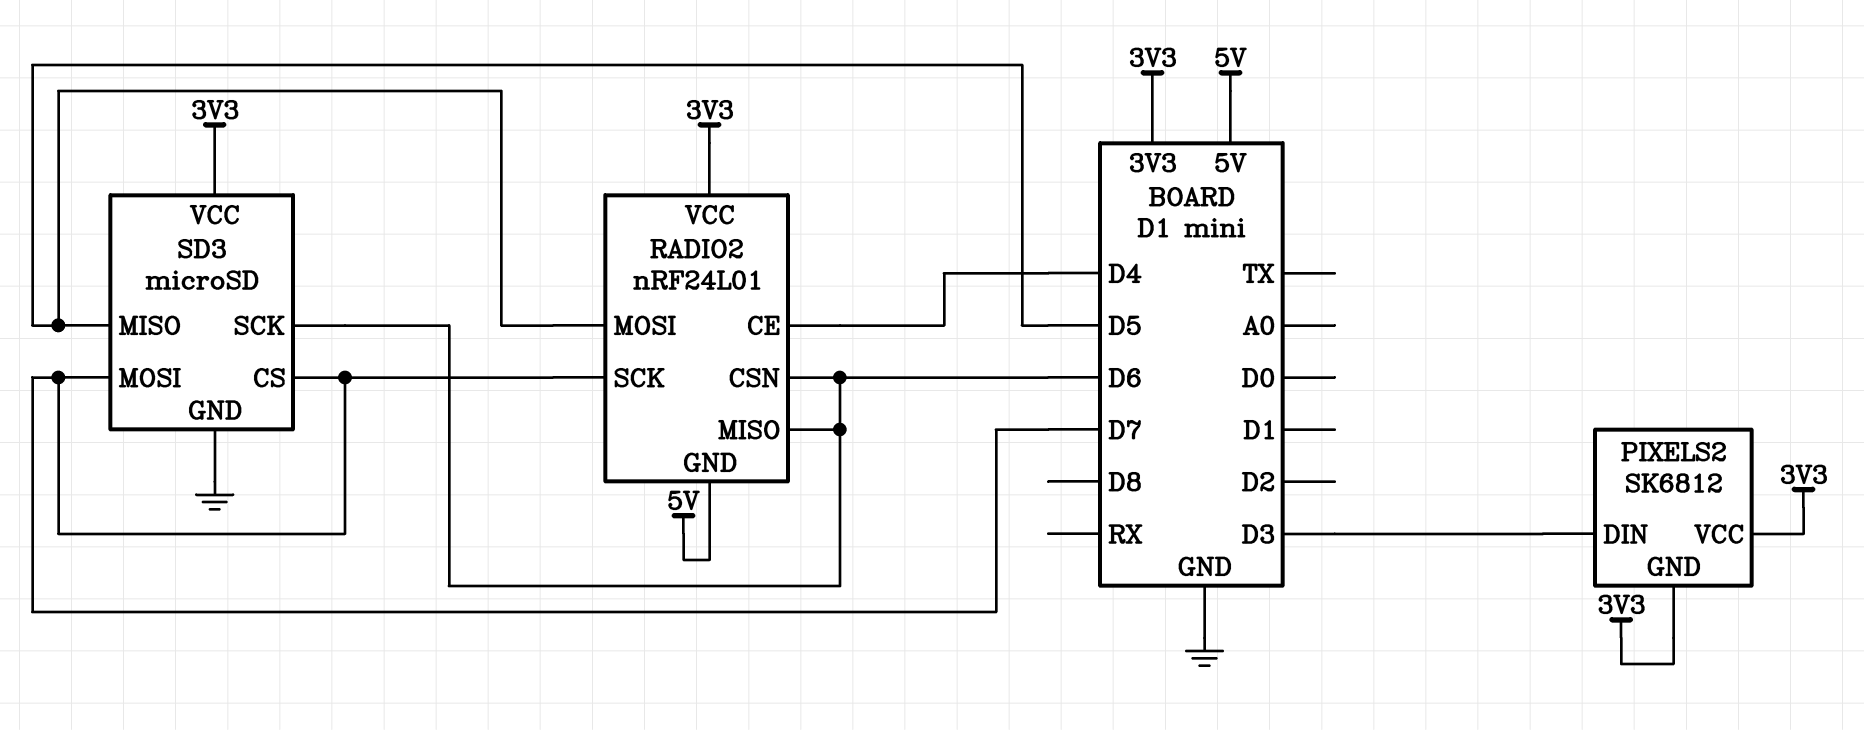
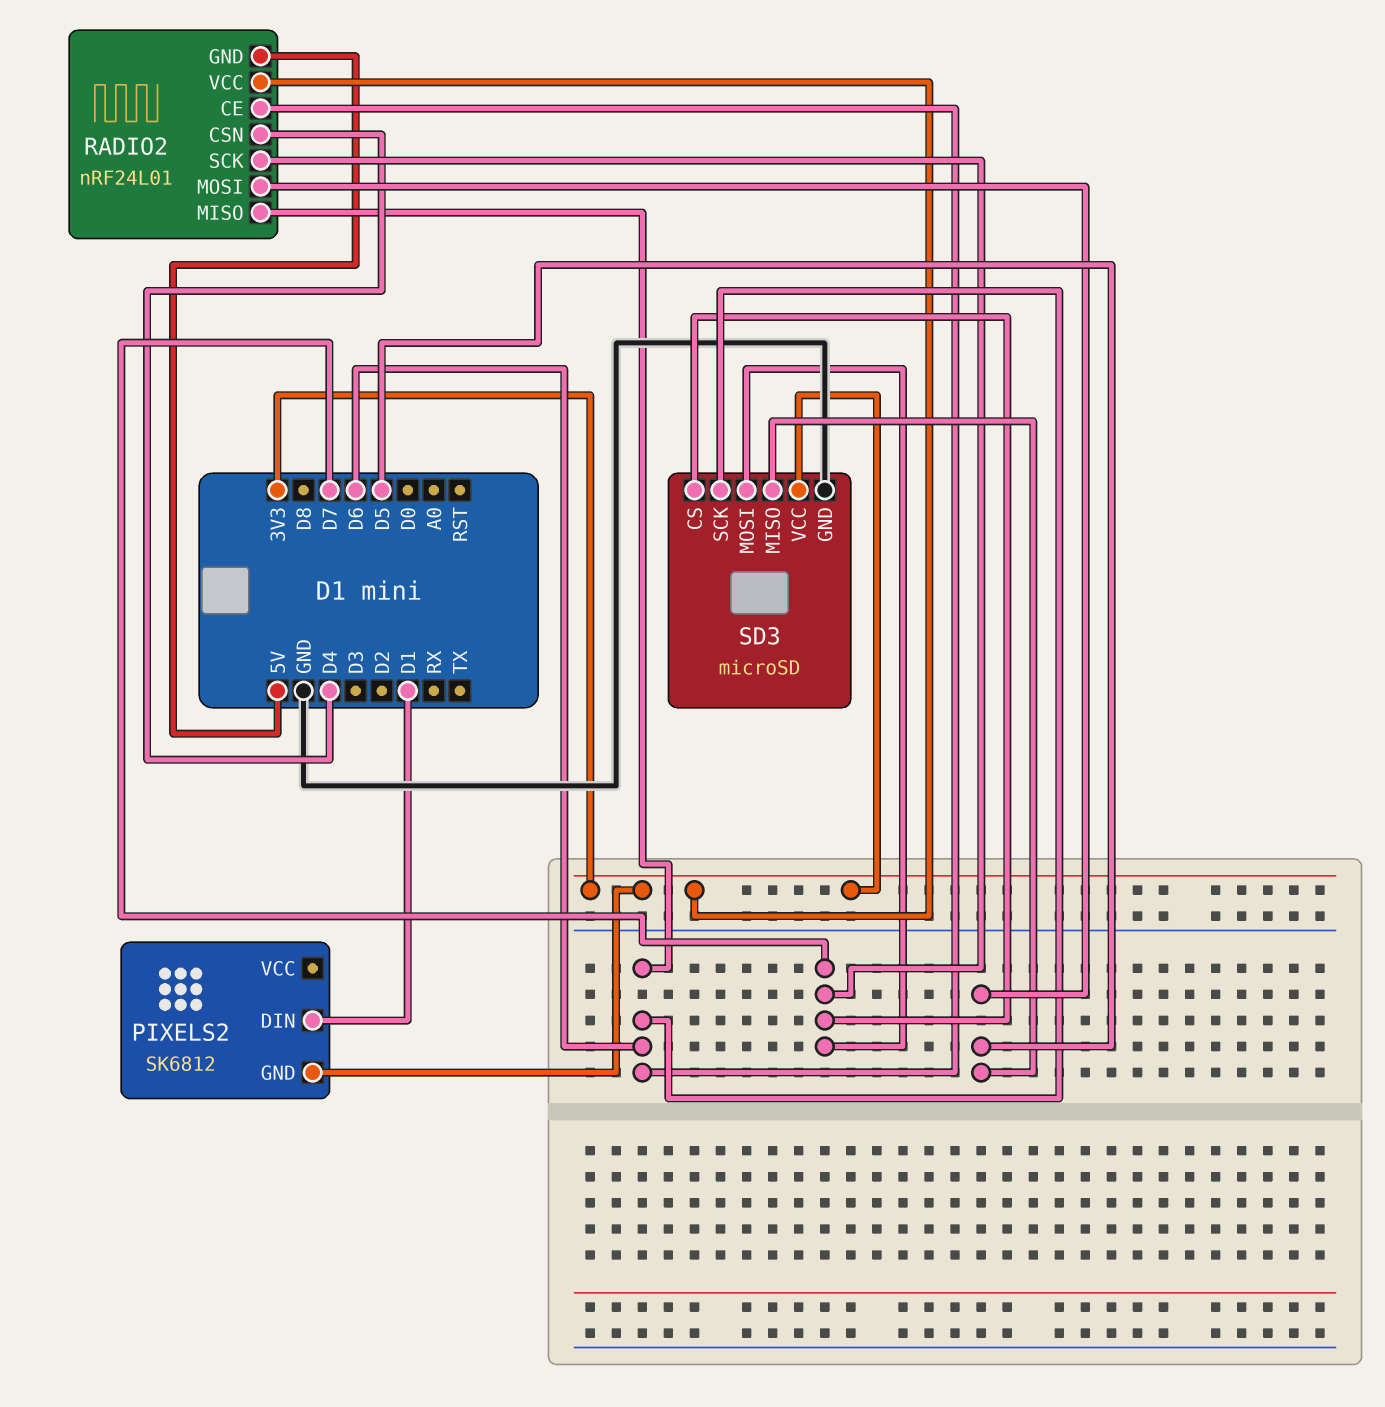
PIXELS2 pin DIN: D3 -> D1
PIXELS2 pin VCC: 3V3 -> none
RADIO2 pin CE: D4 -> D6
RADIO2 pin CSN: D6 -> D4

